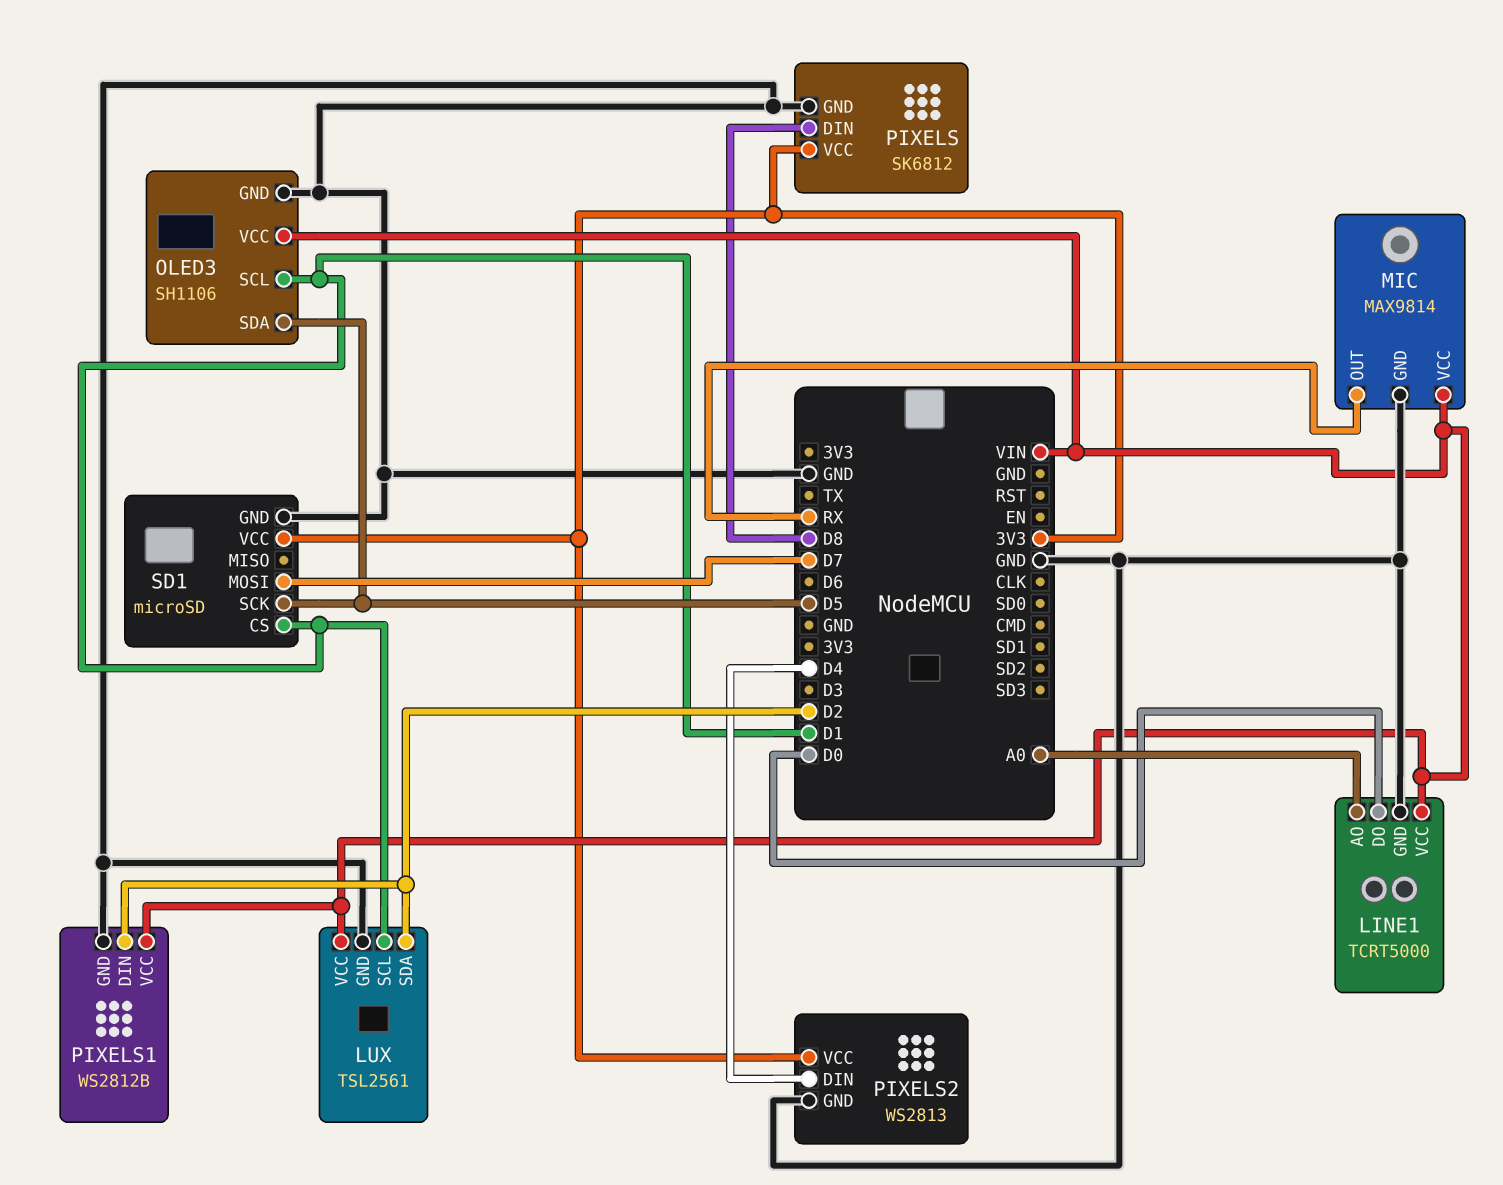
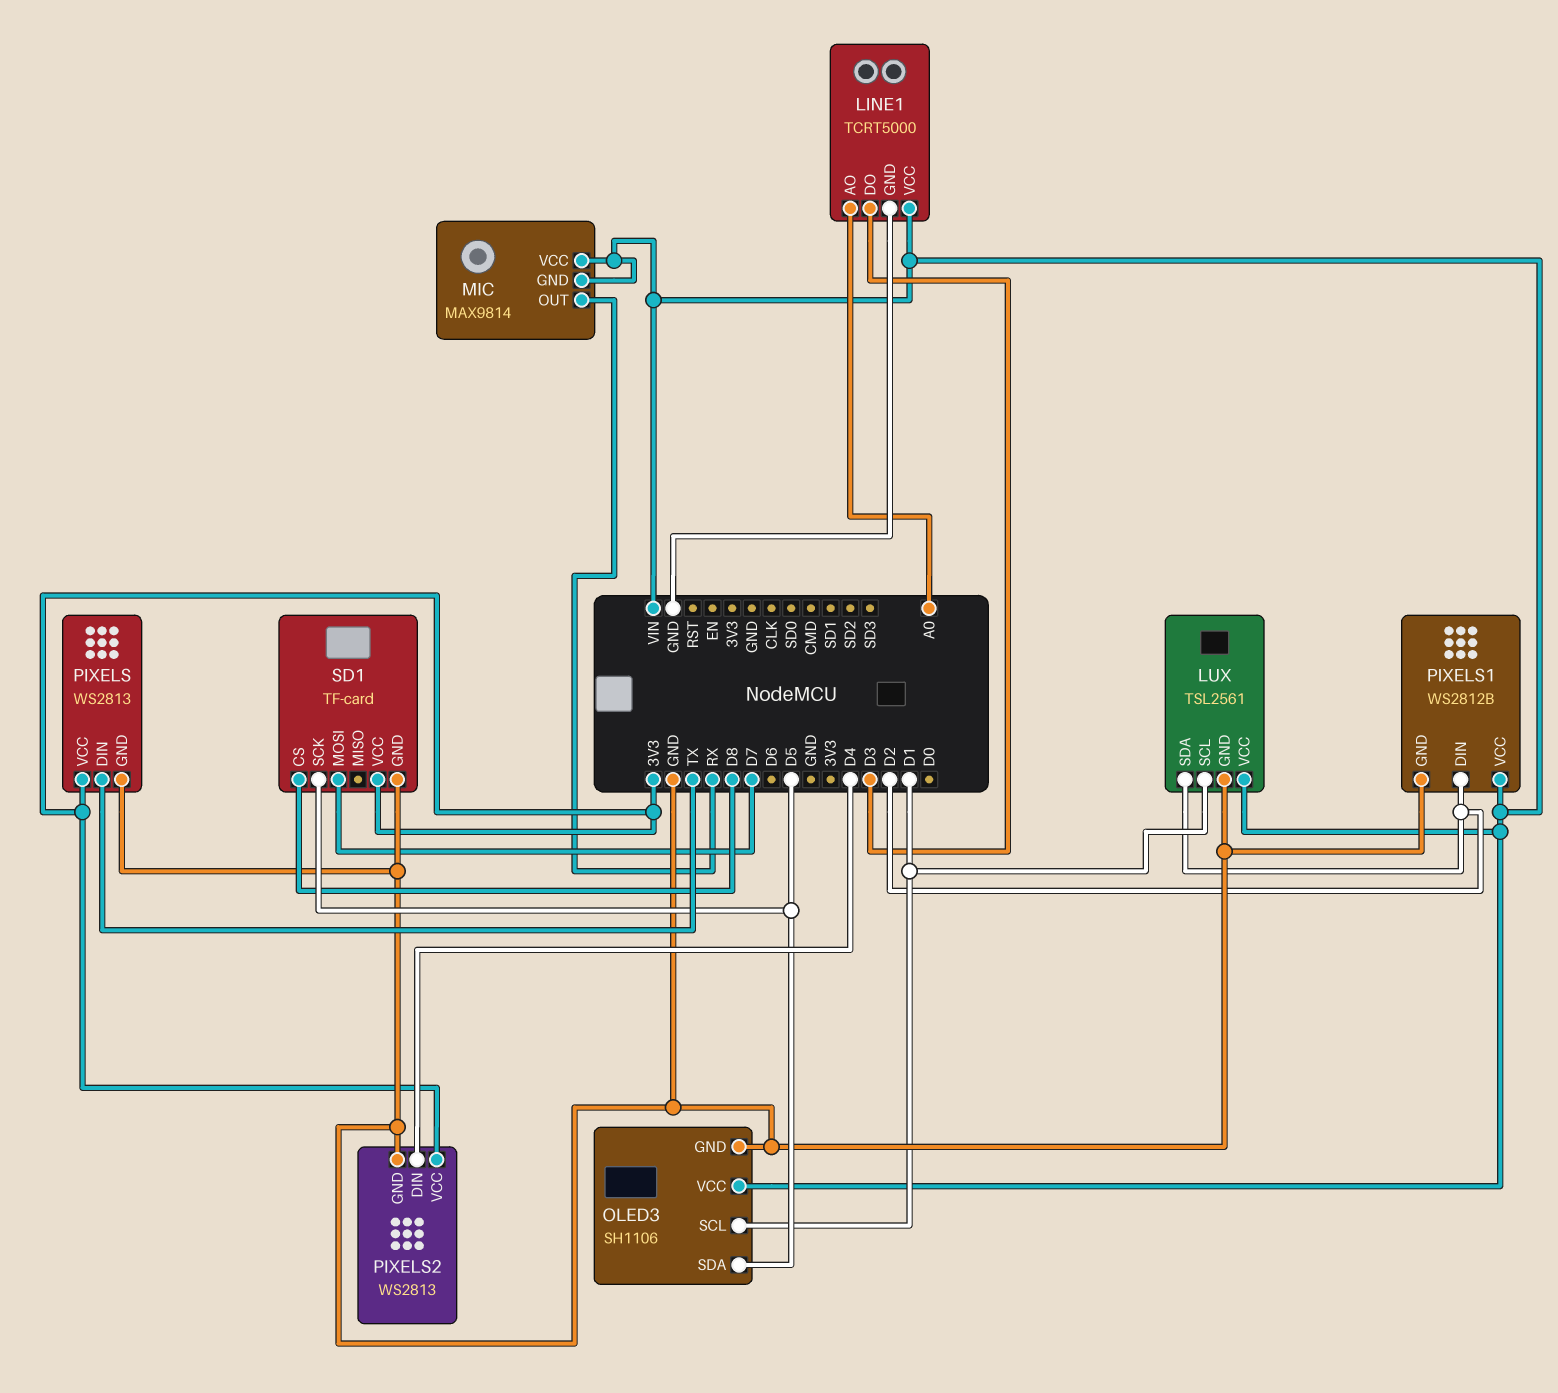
LINE1 pin DO: D0 -> D3
MIC pin GND: GND -> VIN
PIXELS: SK6812 -> WS2813
PIXELS pin DIN: D8 -> TX
SD1: microSD -> TF-card
SD1 pin CS: D1 -> D8

